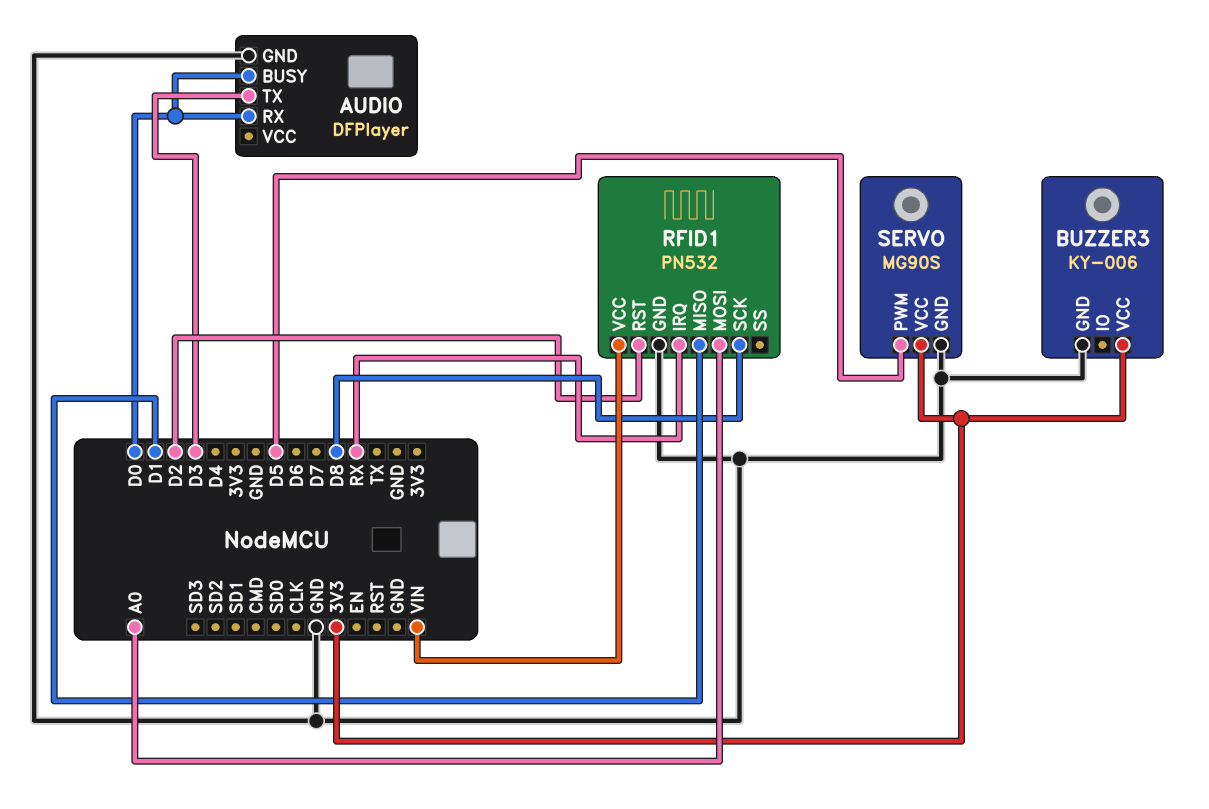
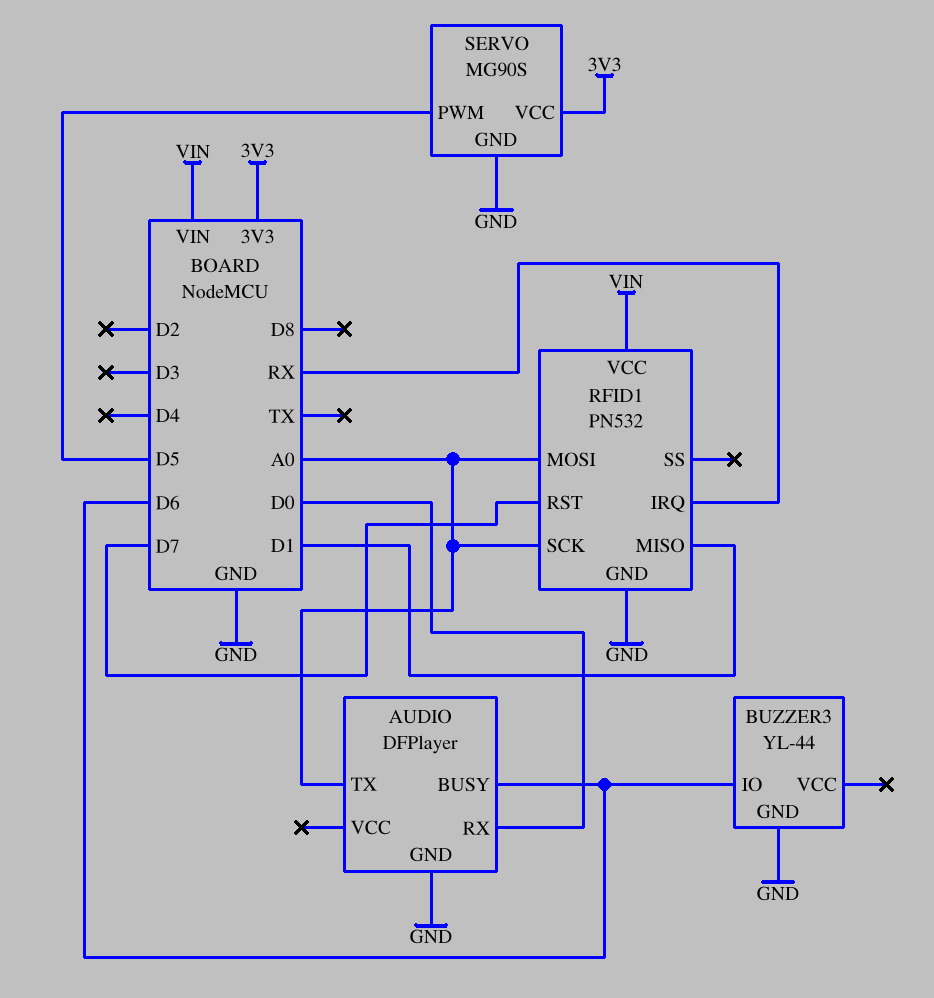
AUDIO pin BUSY: D0 -> D6
AUDIO pin TX: D3 -> A0
BUZZER3: KY-006 -> YL-44
BUZZER3 pin IO: none -> D6
BUZZER3 pin VCC: 3V3 -> none
RFID1 pin RST: D2 -> D7
RFID1 pin SCK: D8 -> A0

